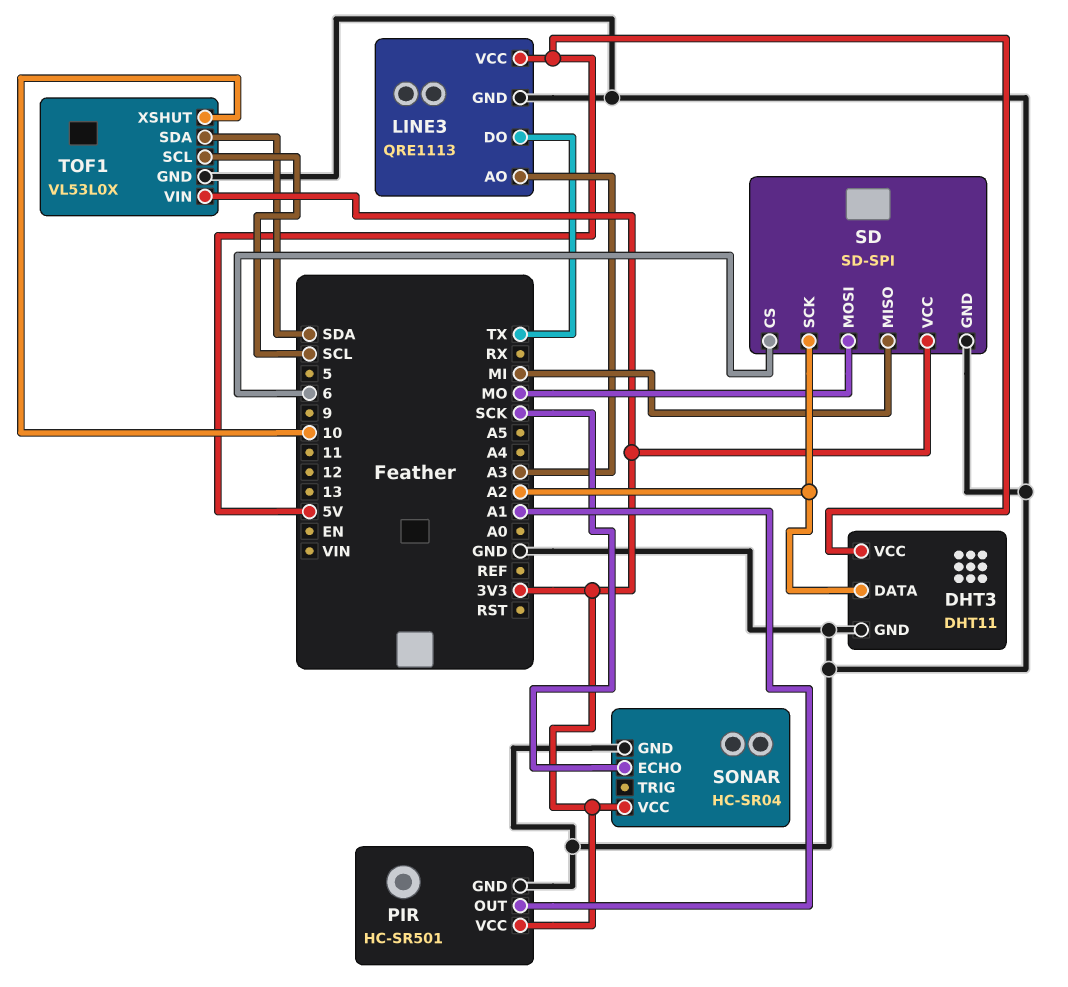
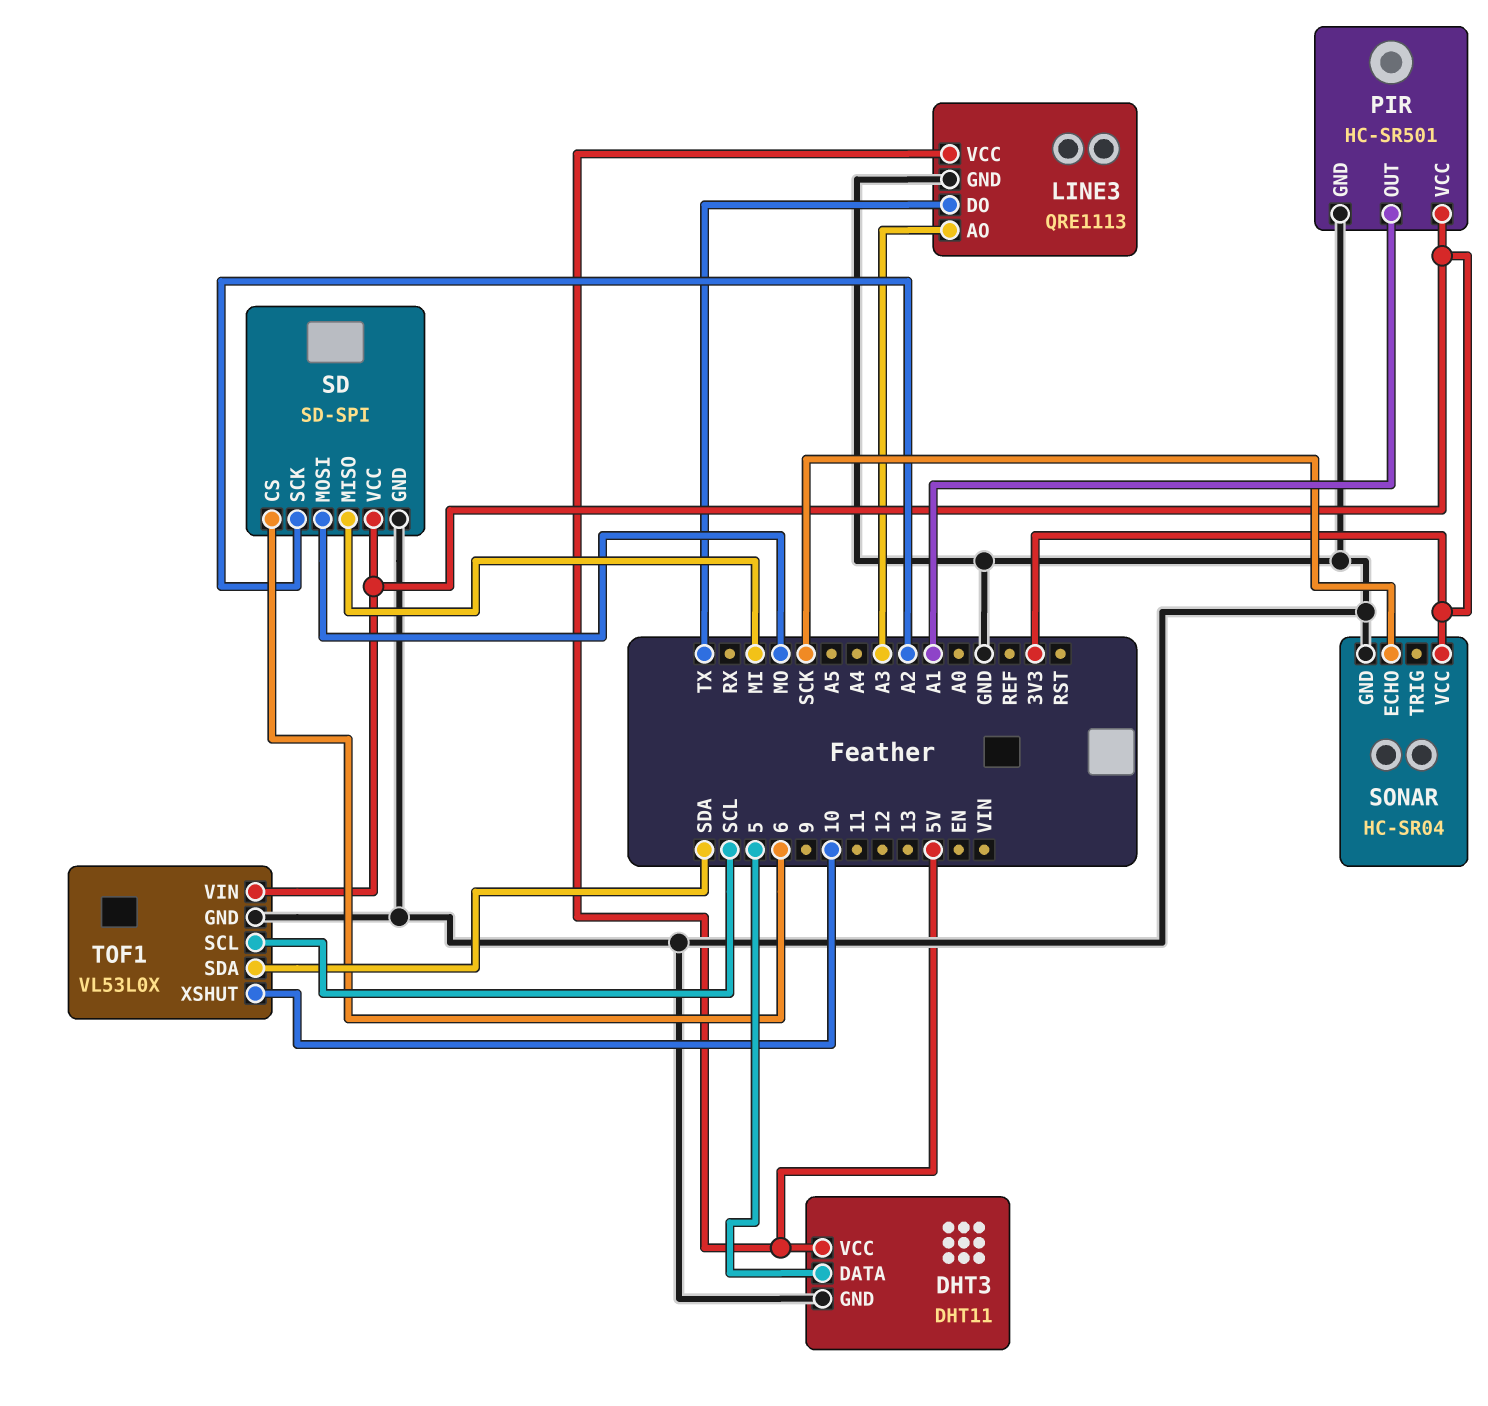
DHT3 pin DATA: A2 -> 5

